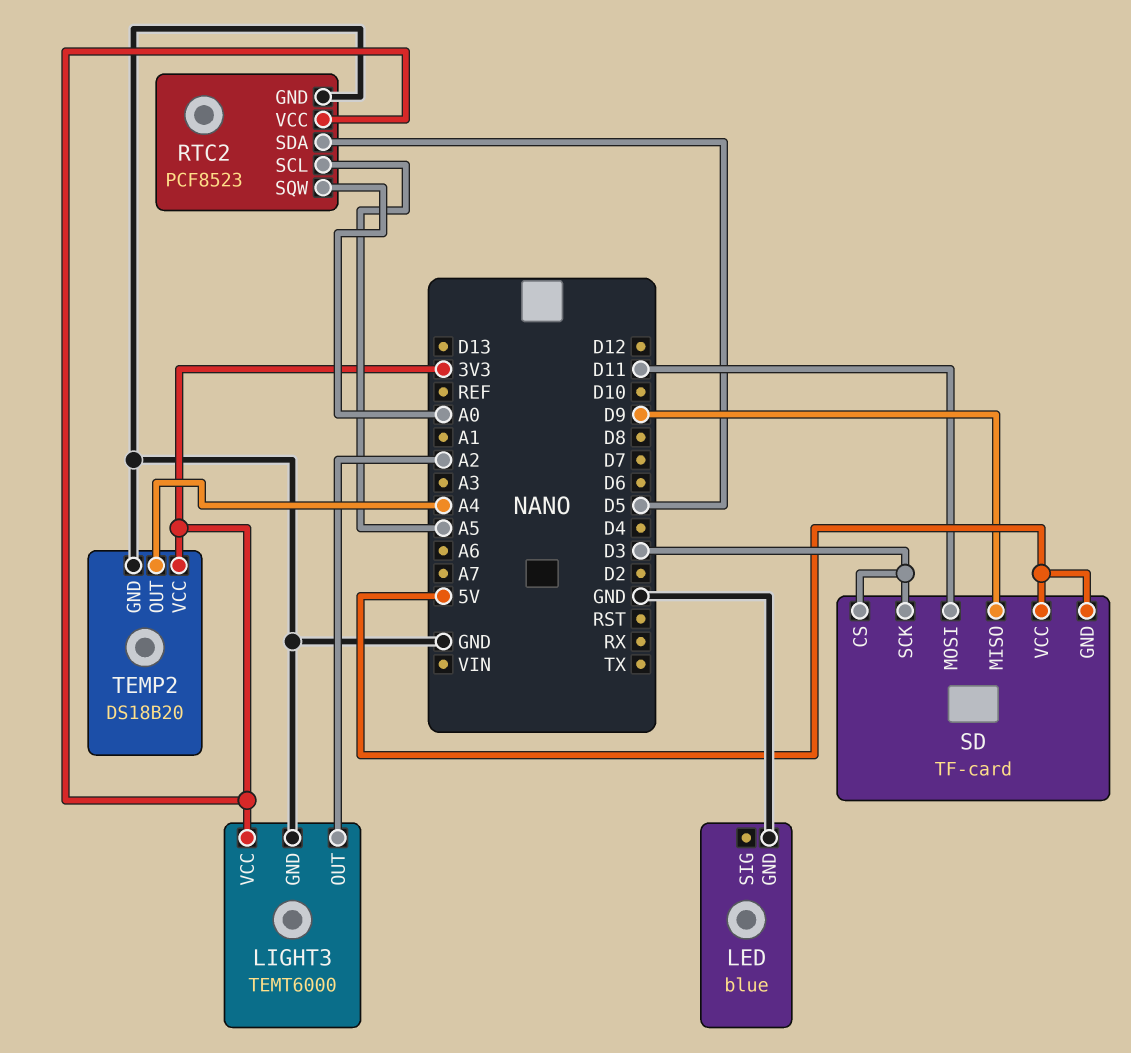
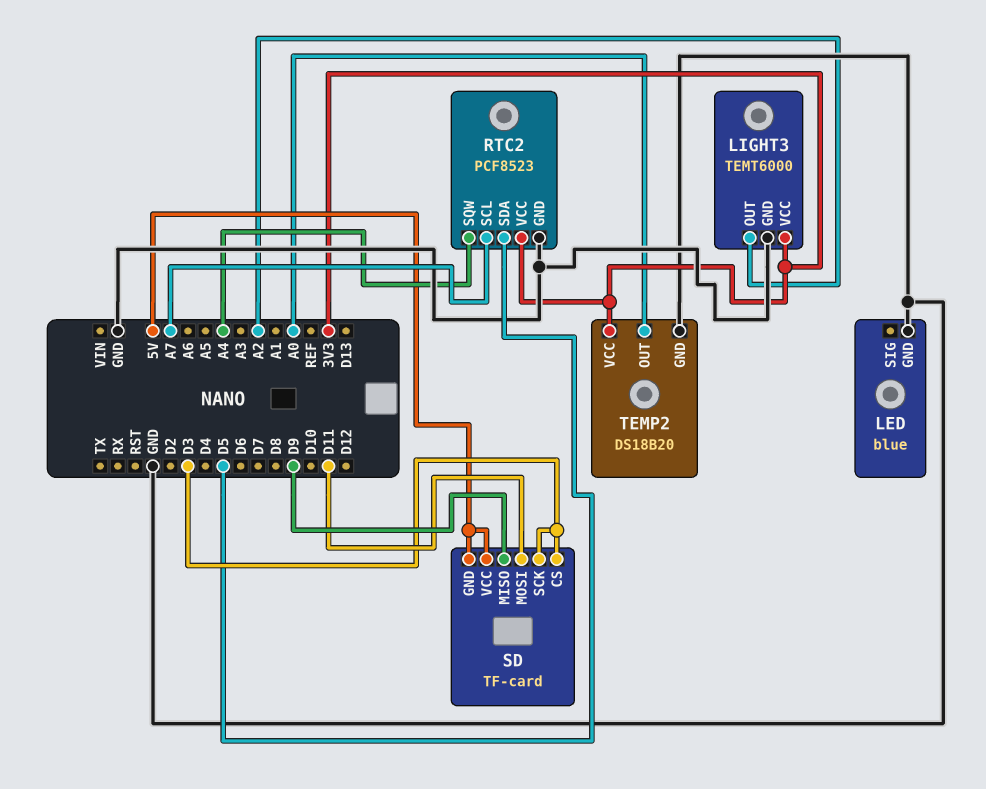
RTC2 pin SCL: A5 -> A7
RTC2 pin SQW: A0 -> A4
TEMP2 pin OUT: A4 -> A0

